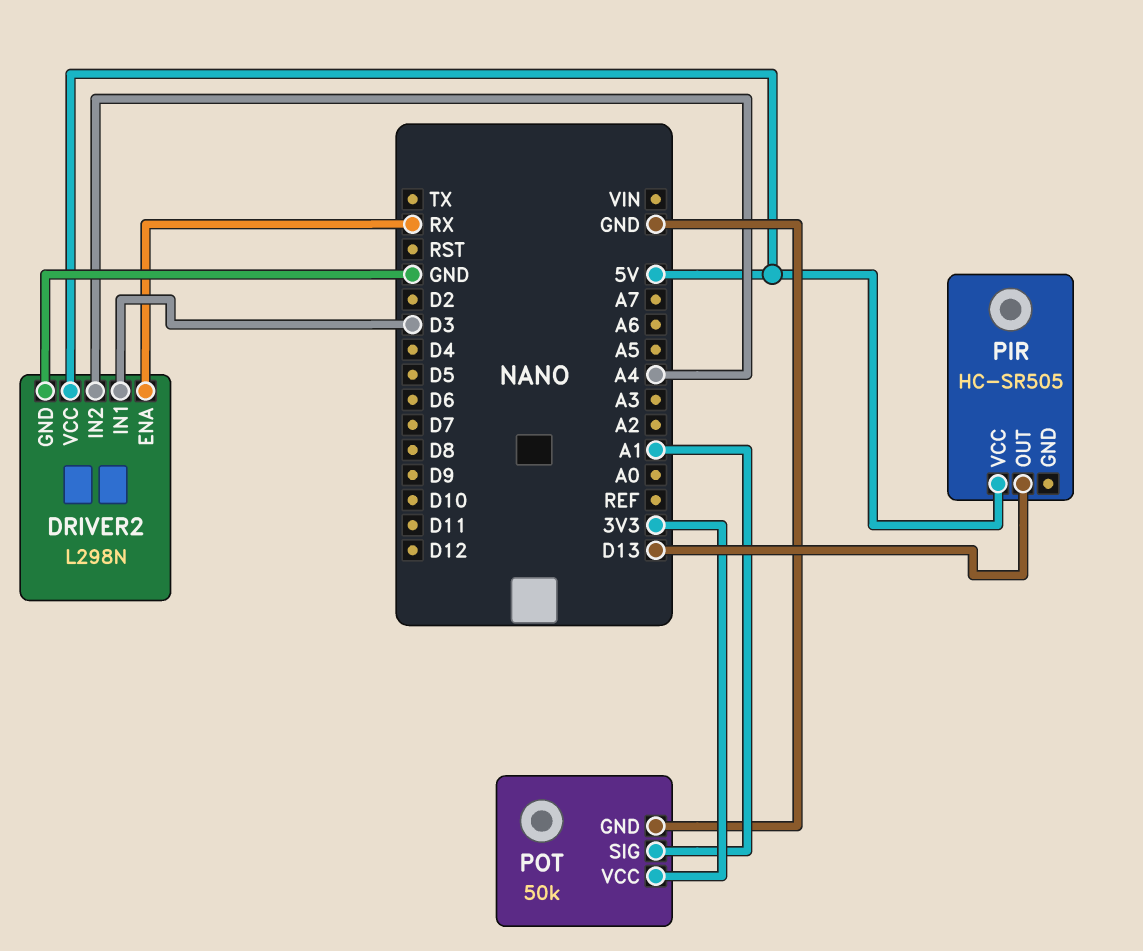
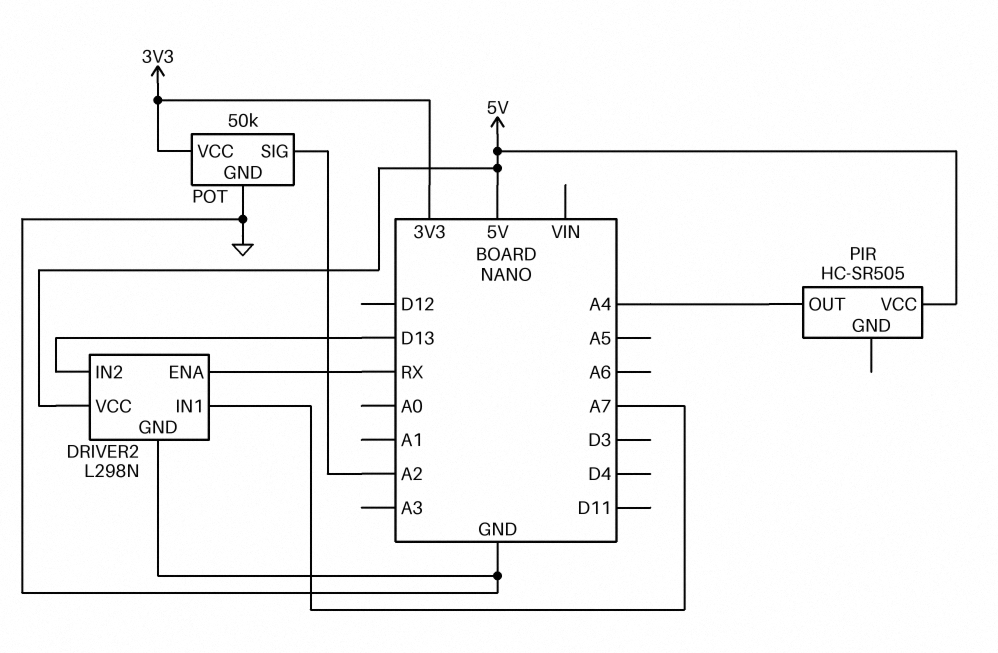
DRIVER2 pin IN1: D3 -> A7
DRIVER2 pin IN2: A4 -> D13
PIR pin OUT: D13 -> A4
POT pin SIG: A1 -> A2

